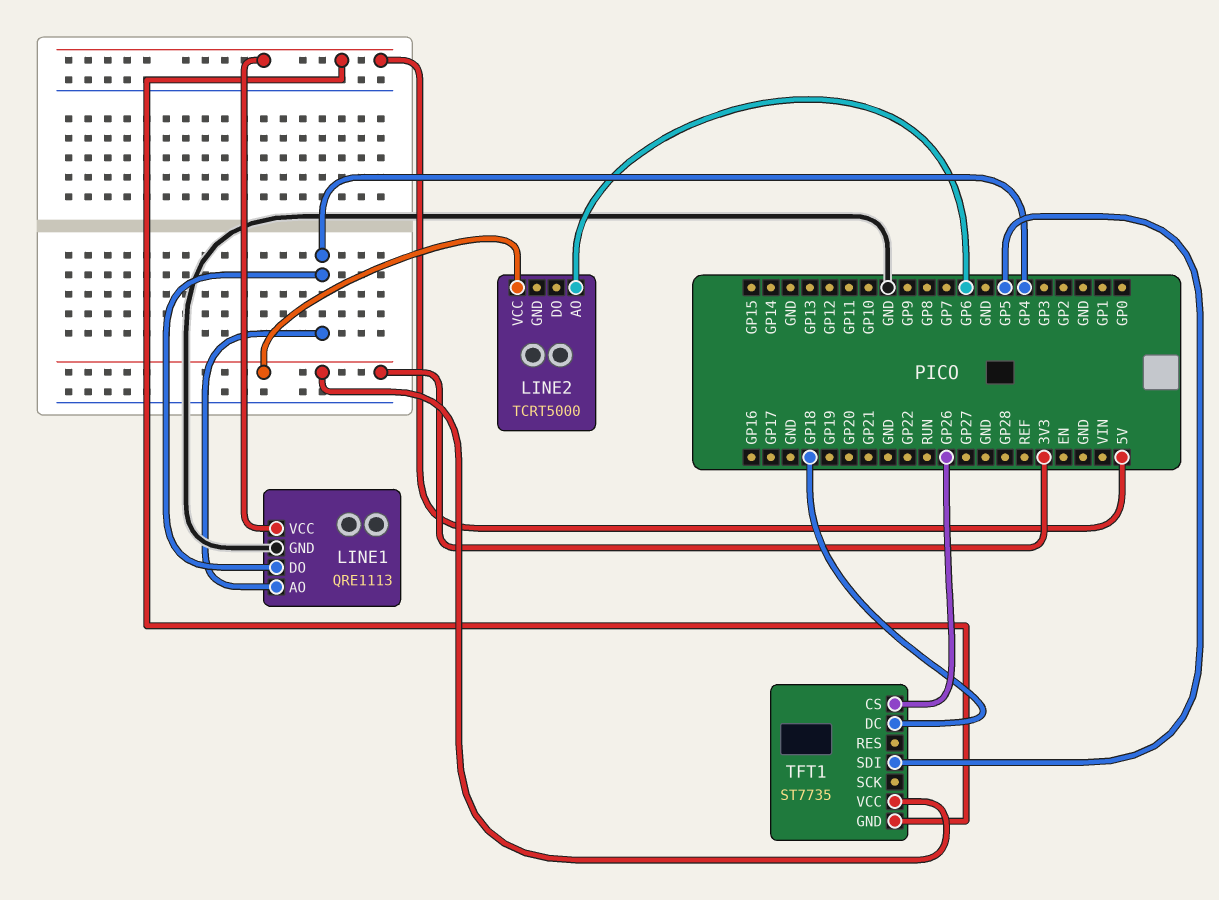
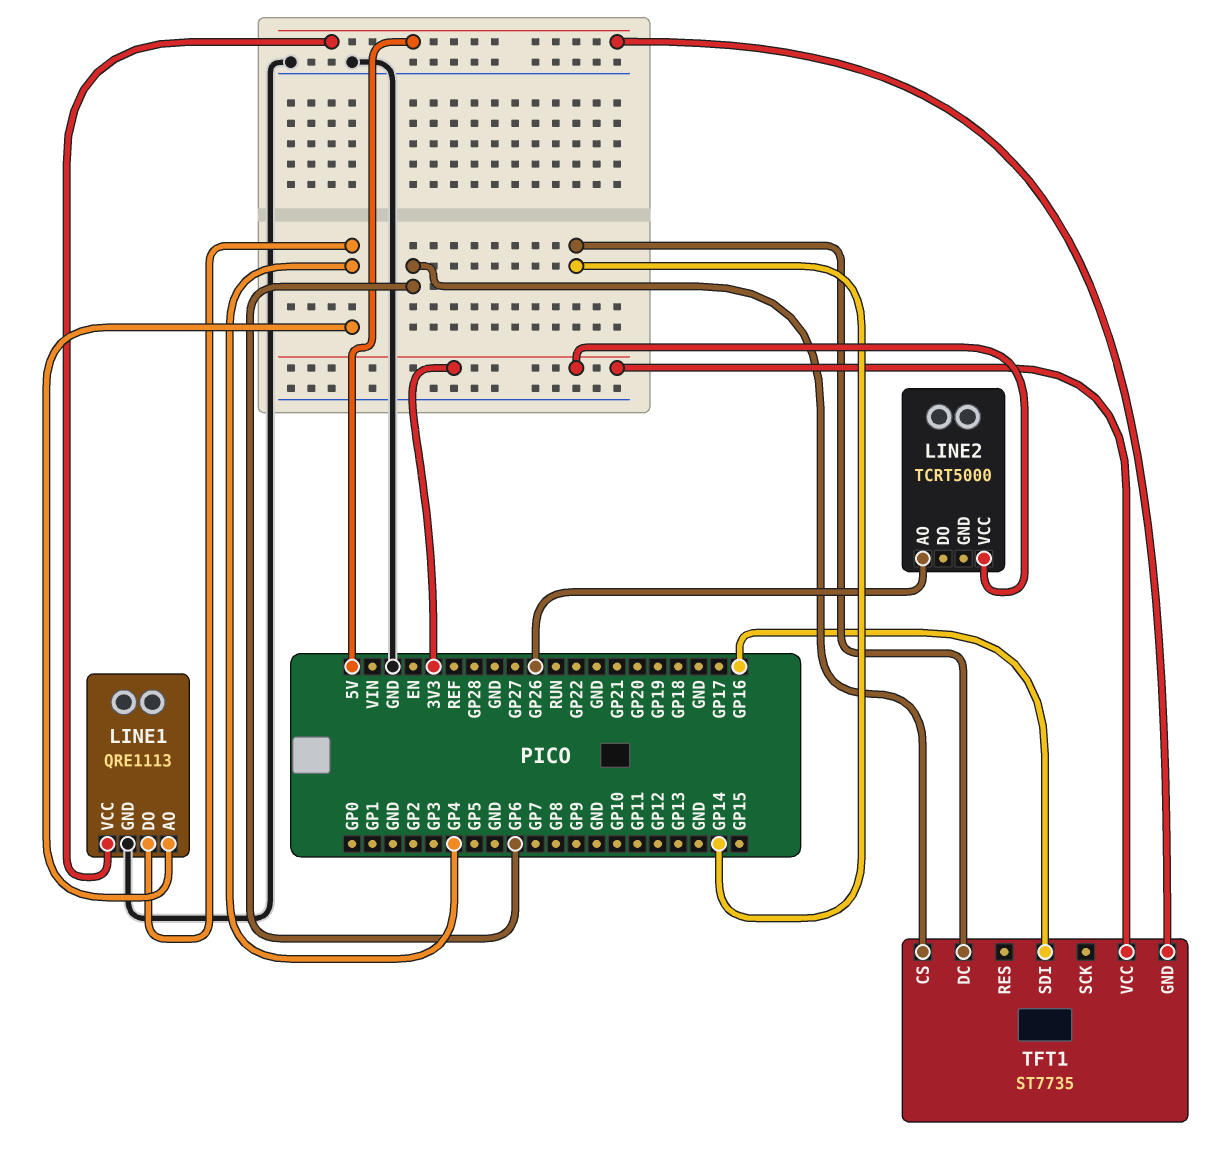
LINE2 pin AO: GP6 -> GP26
TFT1 pin CS: GP26 -> GP6
TFT1 pin DC: GP18 -> GP14
TFT1 pin SDI: GP5 -> GP16

